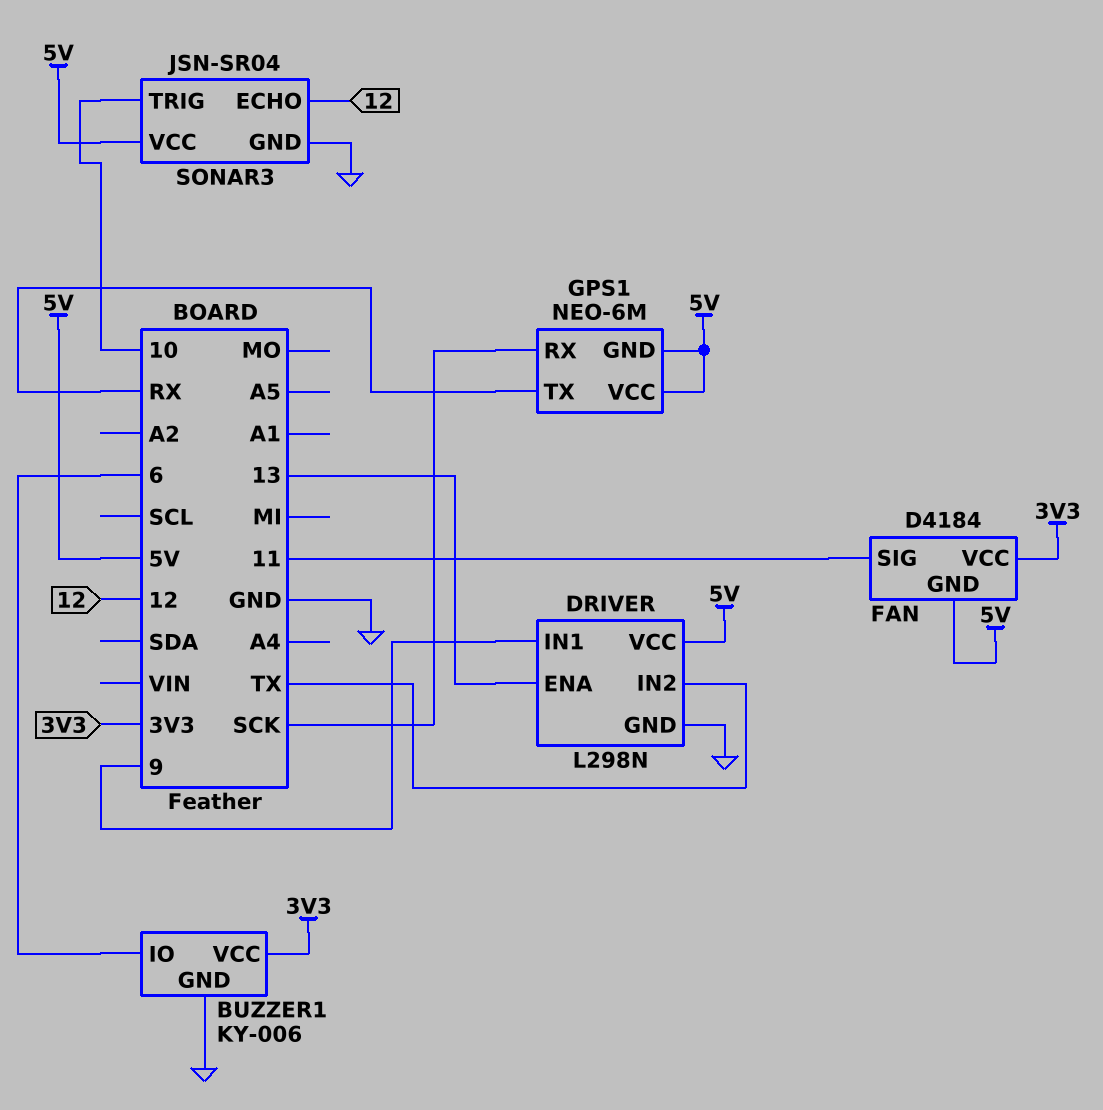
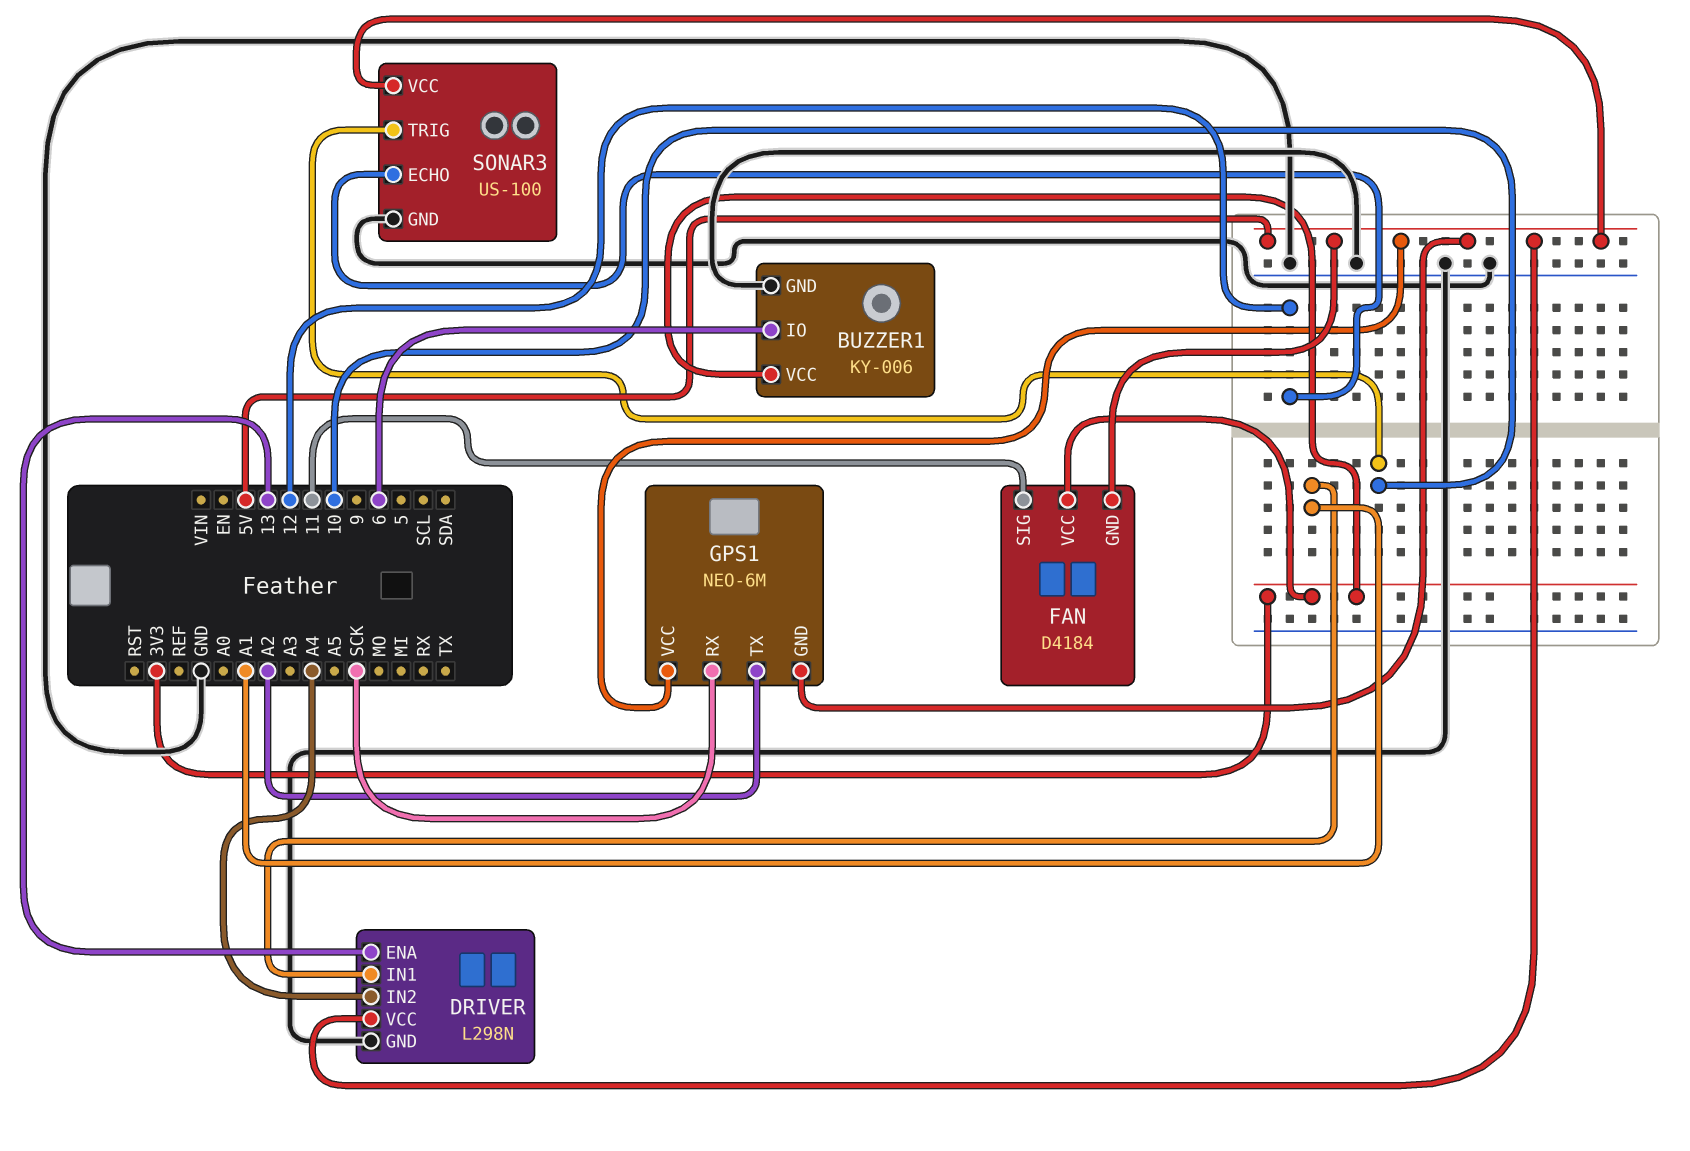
DRIVER pin IN1: 9 -> A1
DRIVER pin IN2: TX -> A4
GPS1 pin TX: RX -> A2
SONAR3: JSN-SR04 -> US-100

